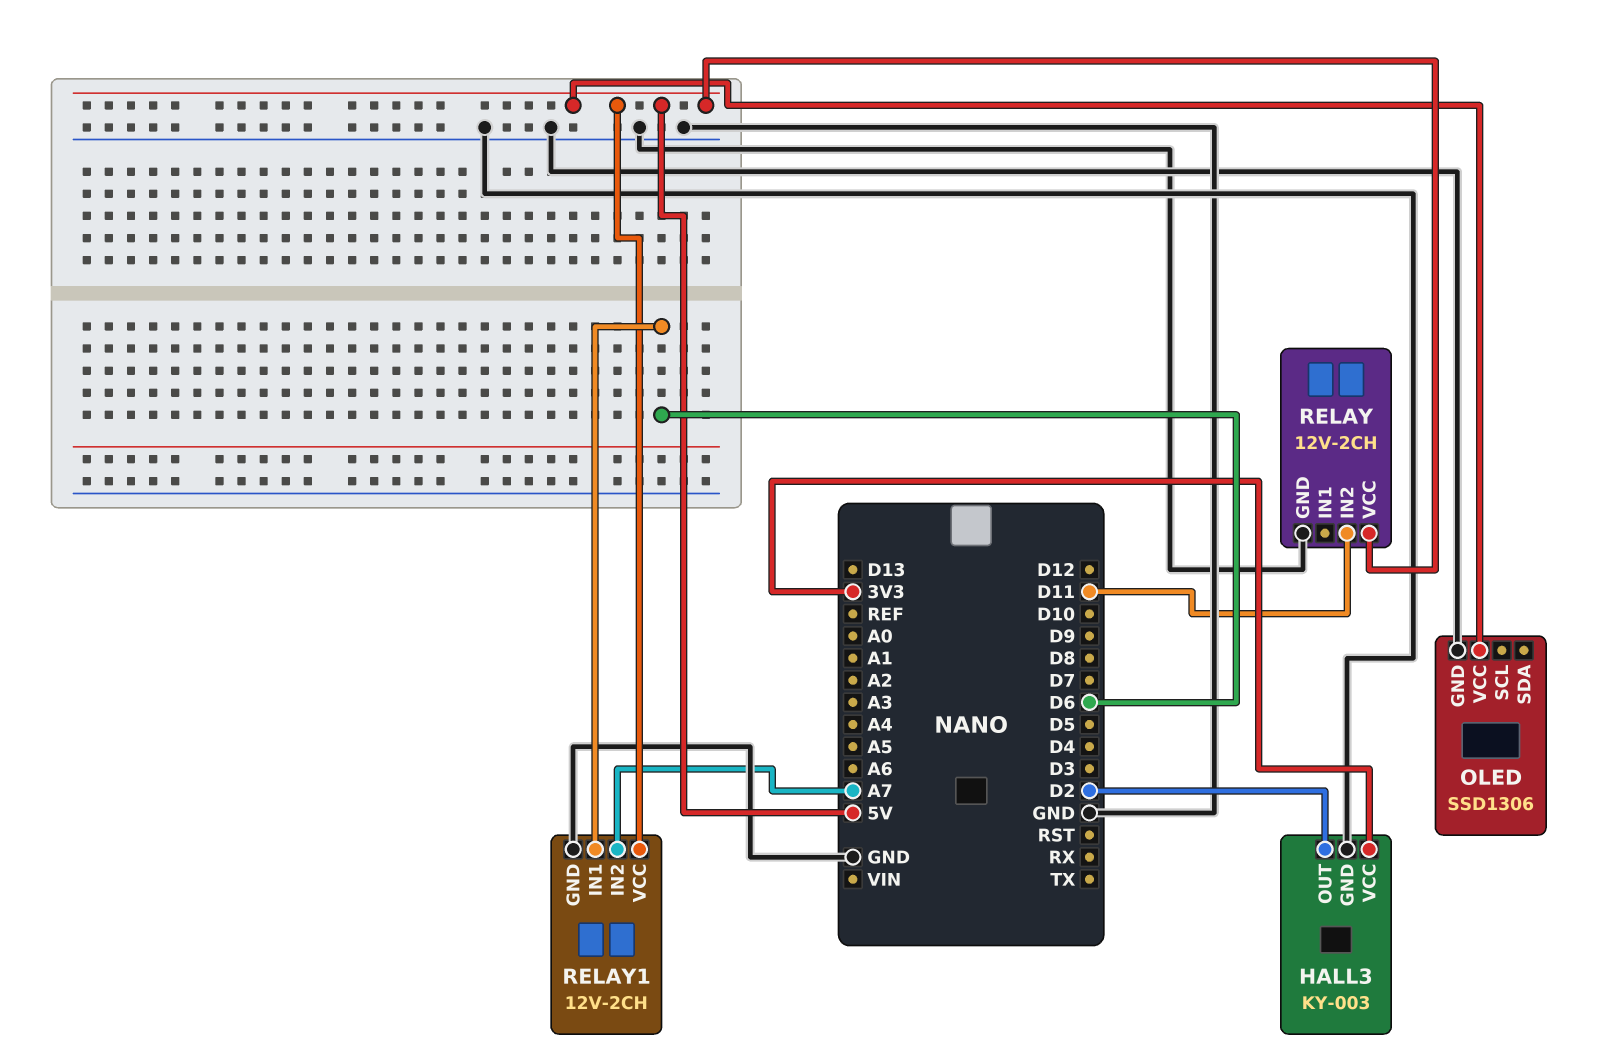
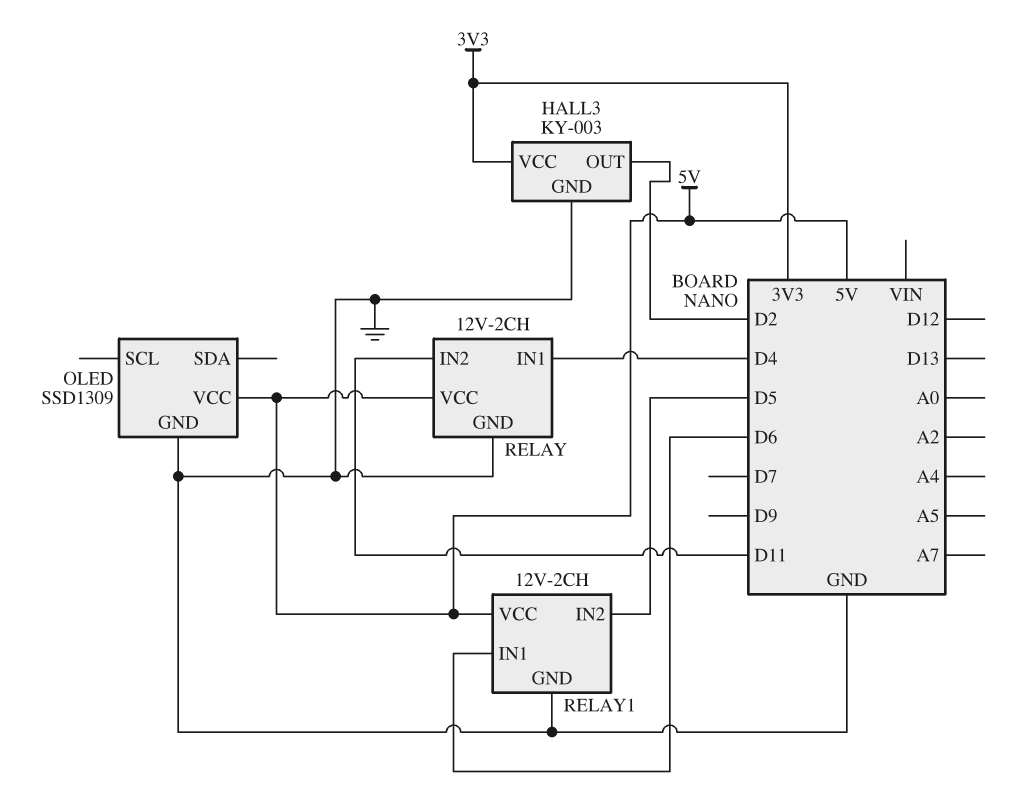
OLED: SSD1306 -> SSD1309
RELAY pin IN1: none -> D4
RELAY1 pin IN2: A7 -> D5

